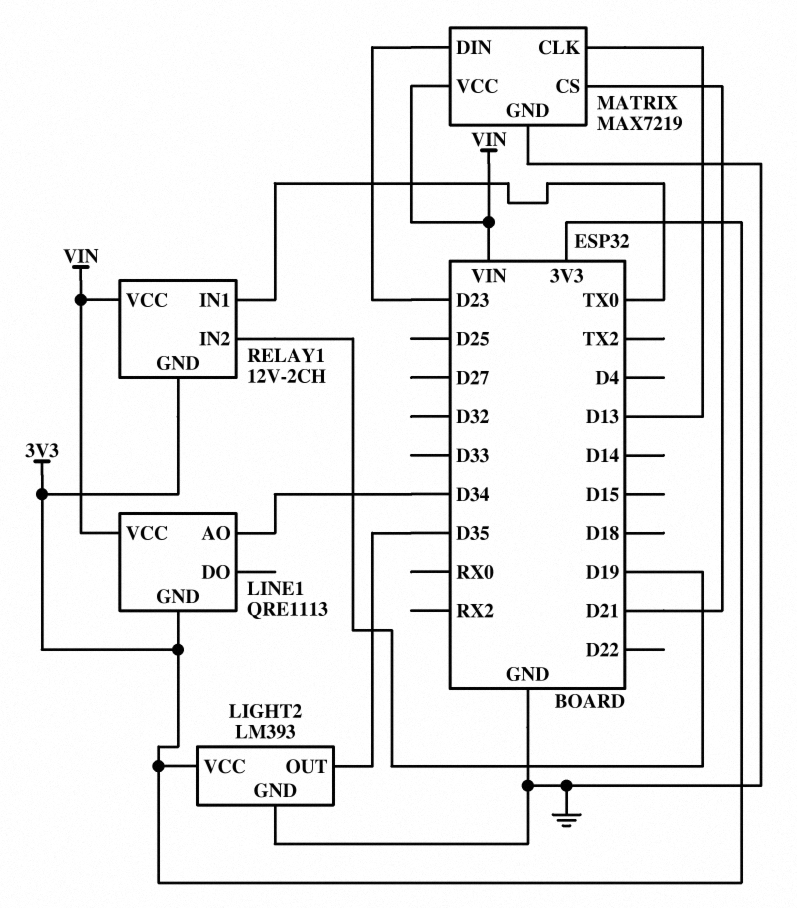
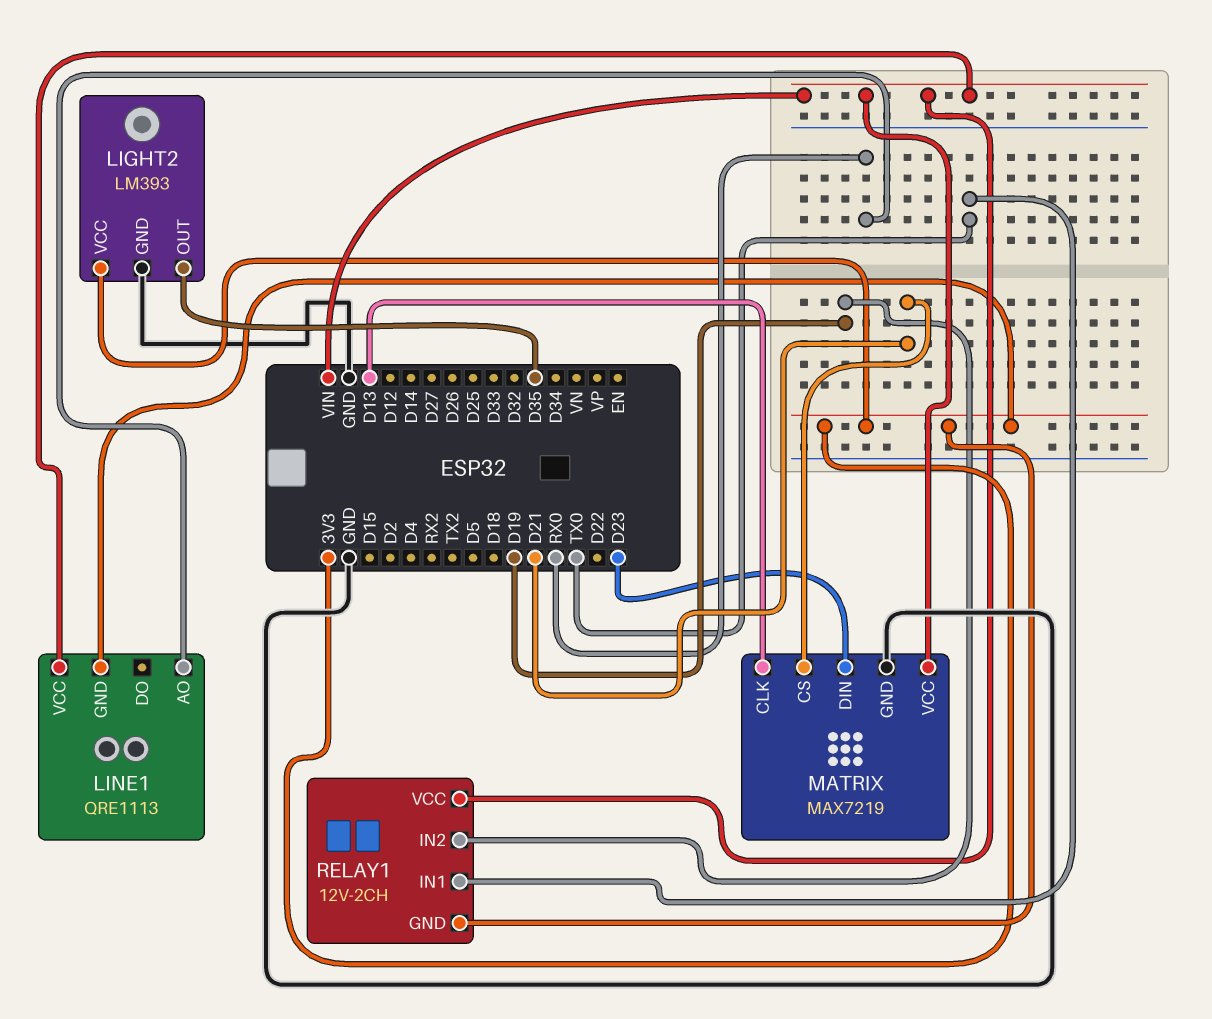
LINE1 pin AO: D34 -> RX0

